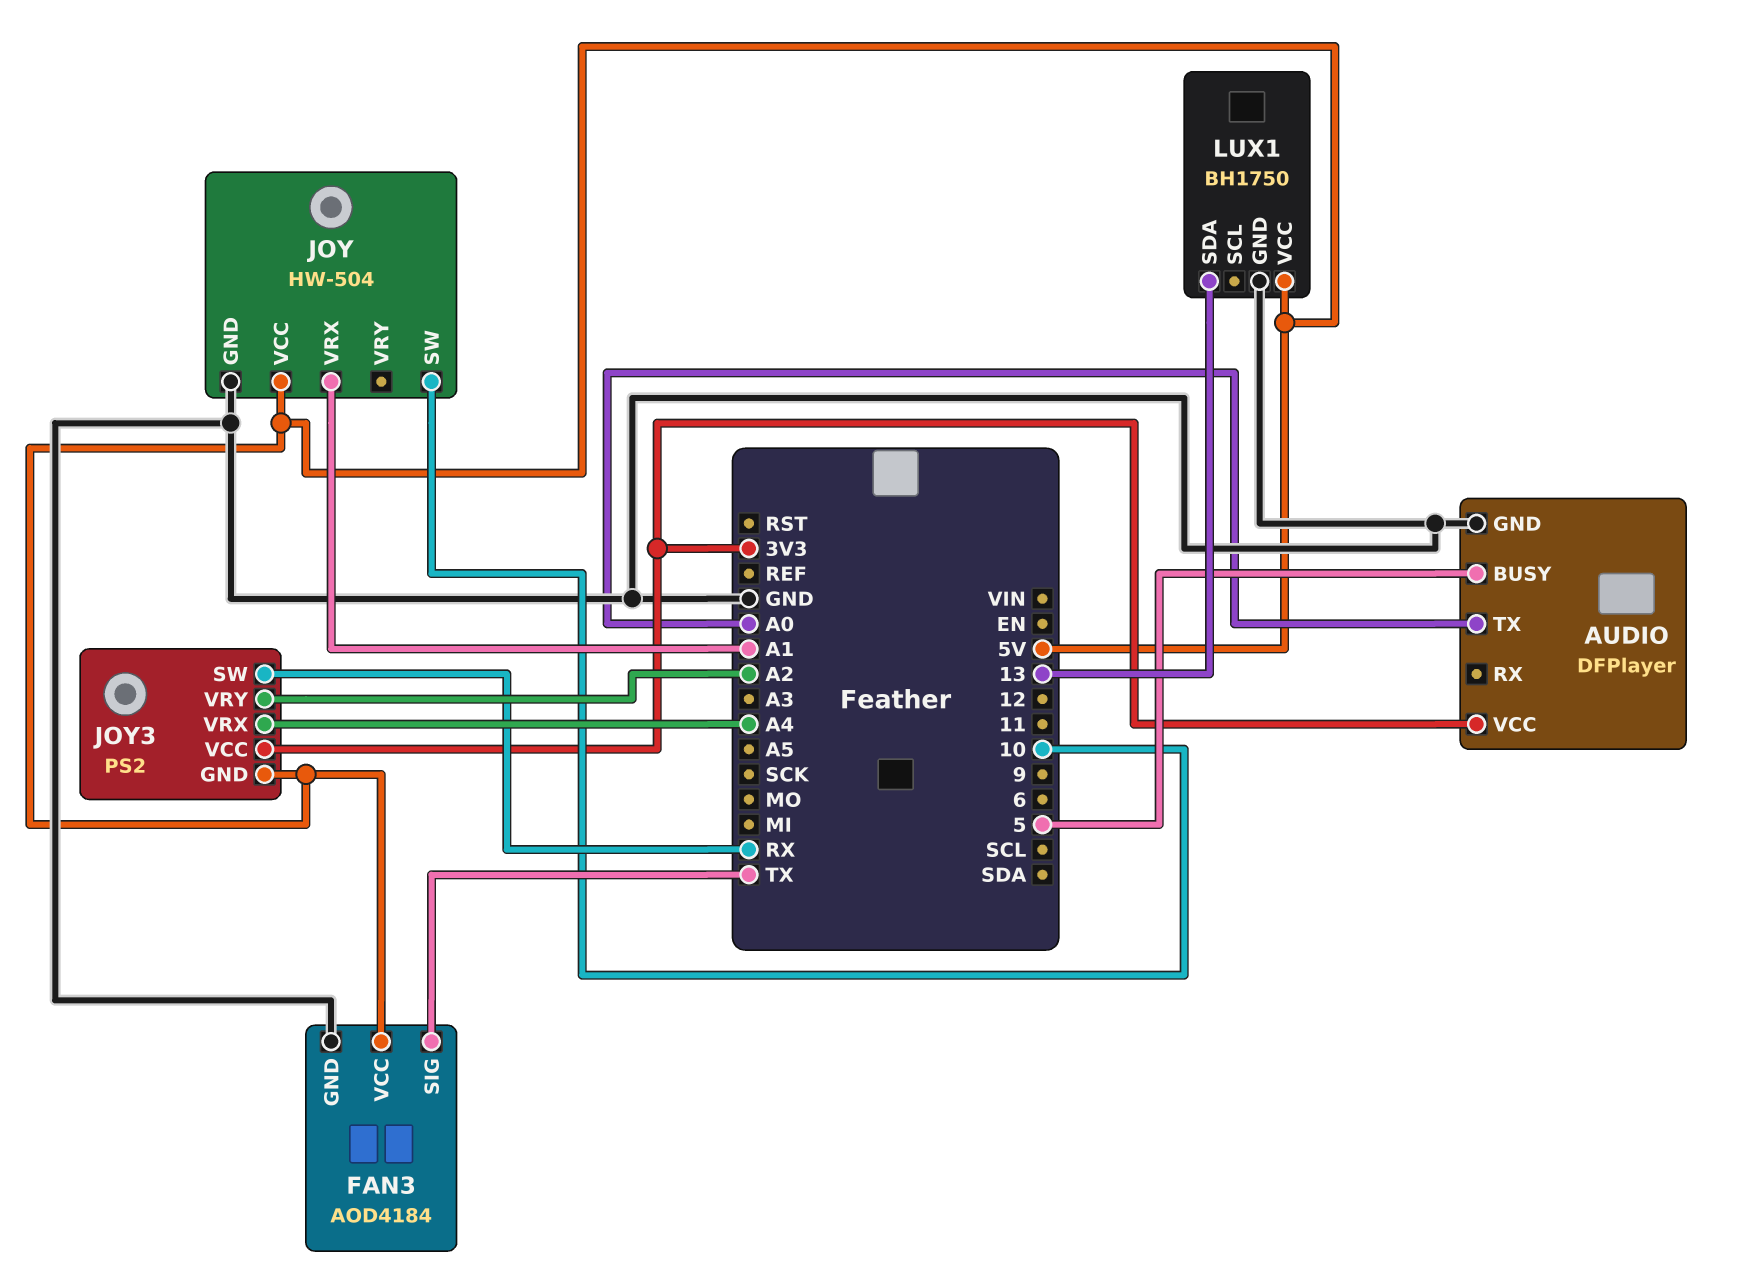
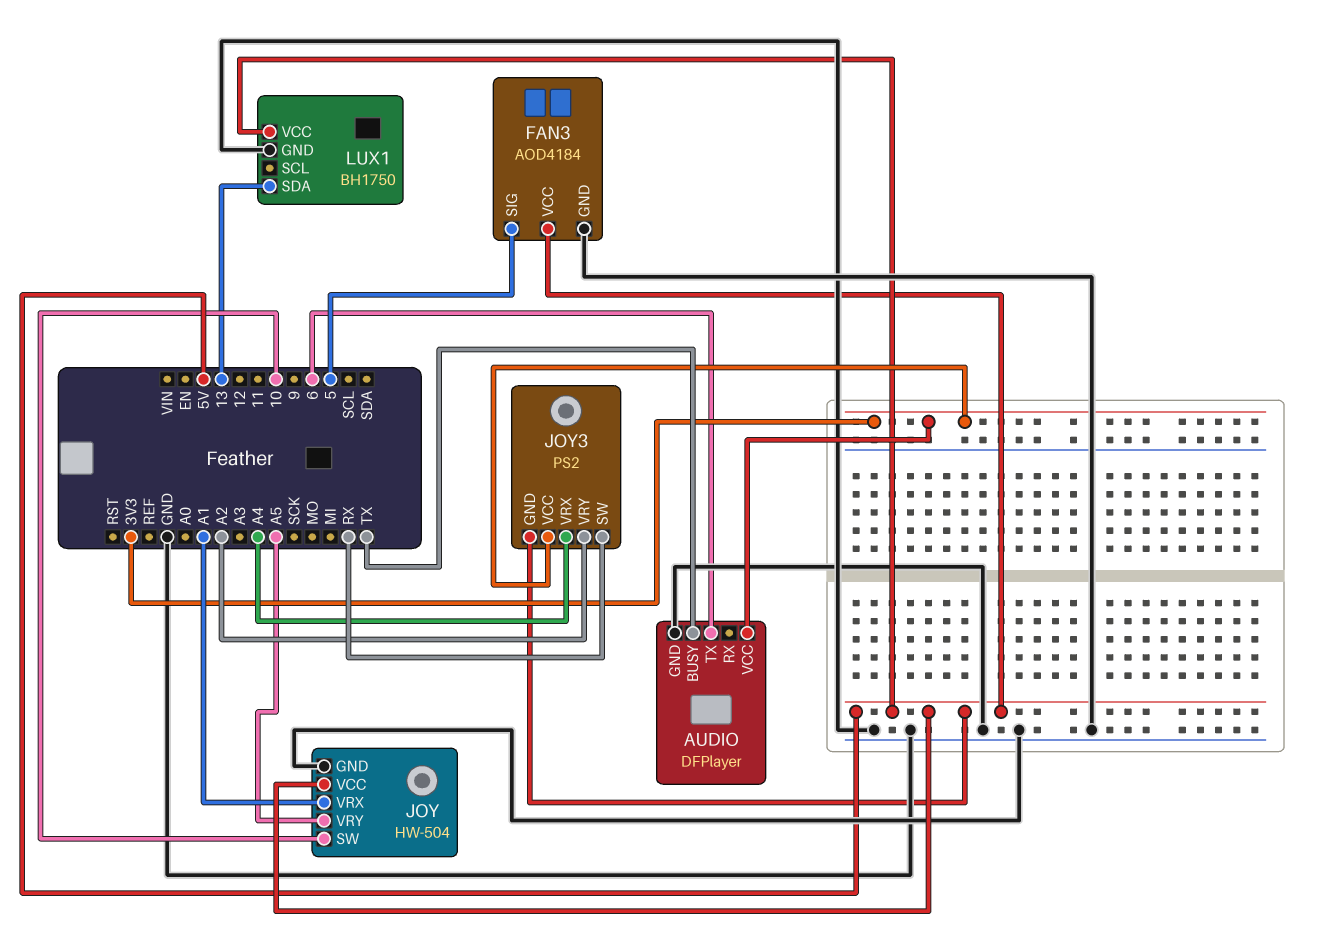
AUDIO pin BUSY: 5 -> TX
AUDIO pin TX: A0 -> 6
FAN3 pin SIG: TX -> 5
JOY pin VRY: none -> A5

